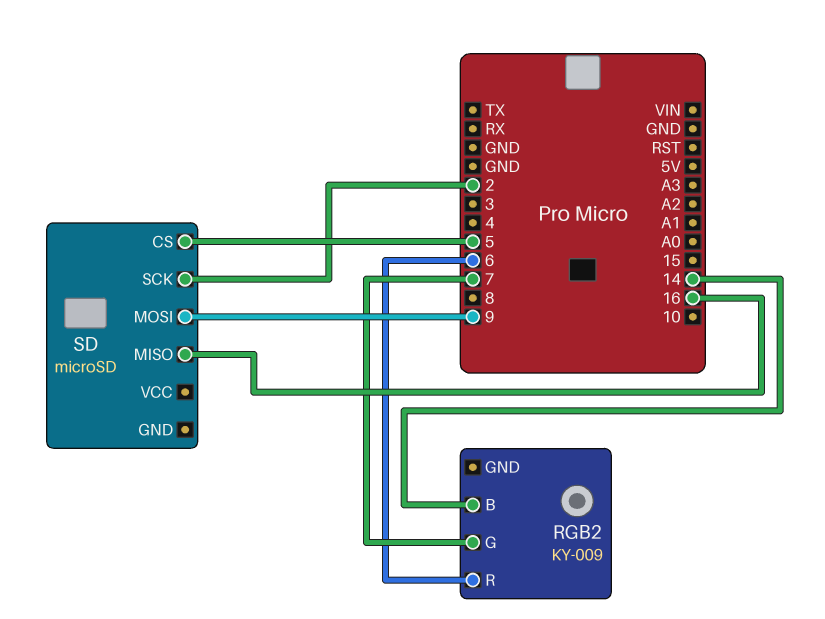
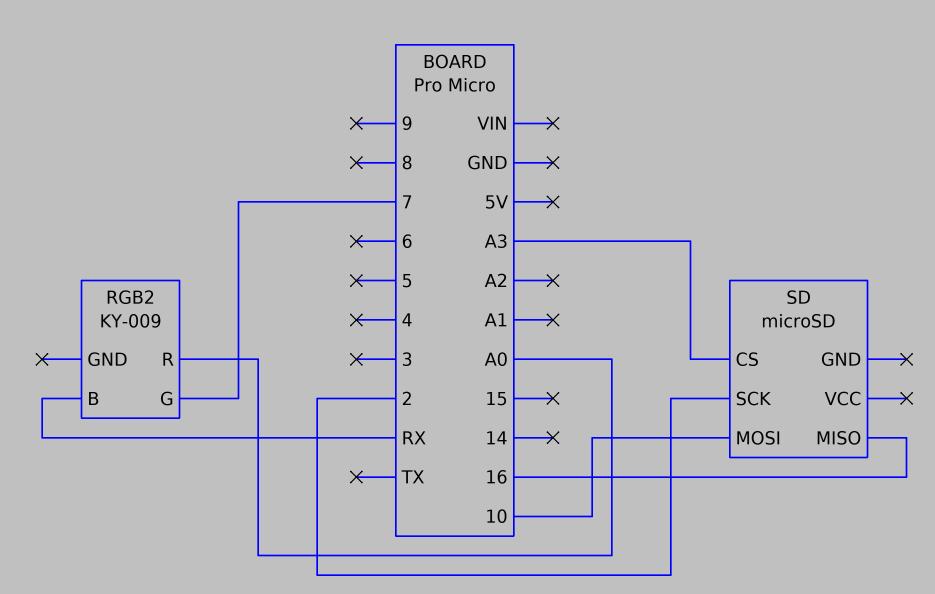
RGB2 pin B: 14 -> RX
RGB2 pin R: 6 -> A0
SD pin CS: 5 -> A3
SD pin MOSI: 9 -> 10

